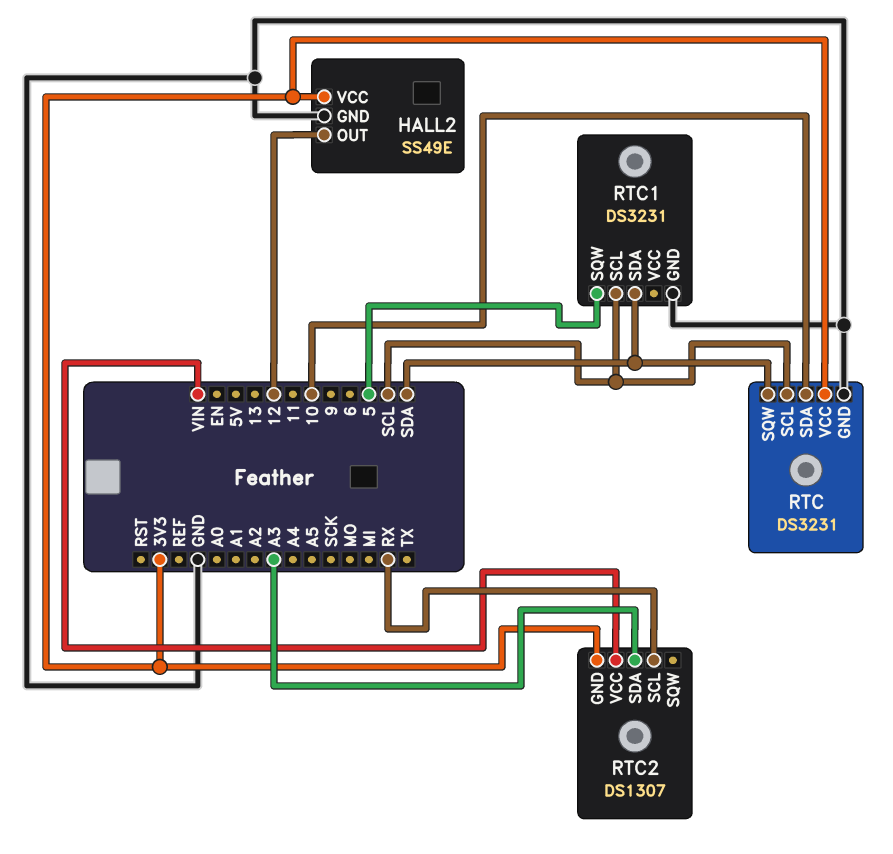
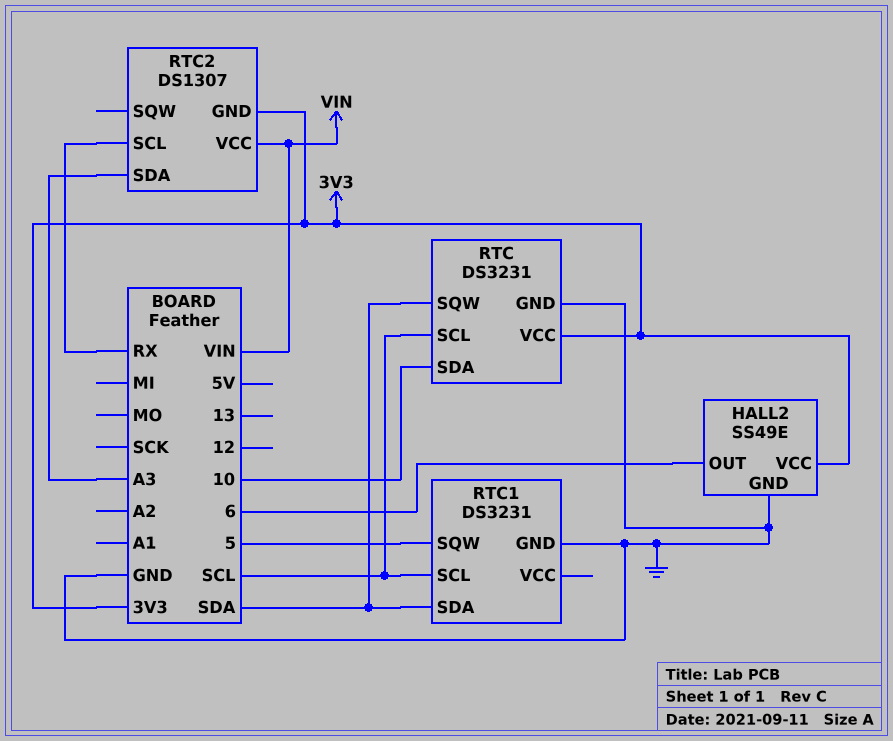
HALL2 pin OUT: 12 -> 6

